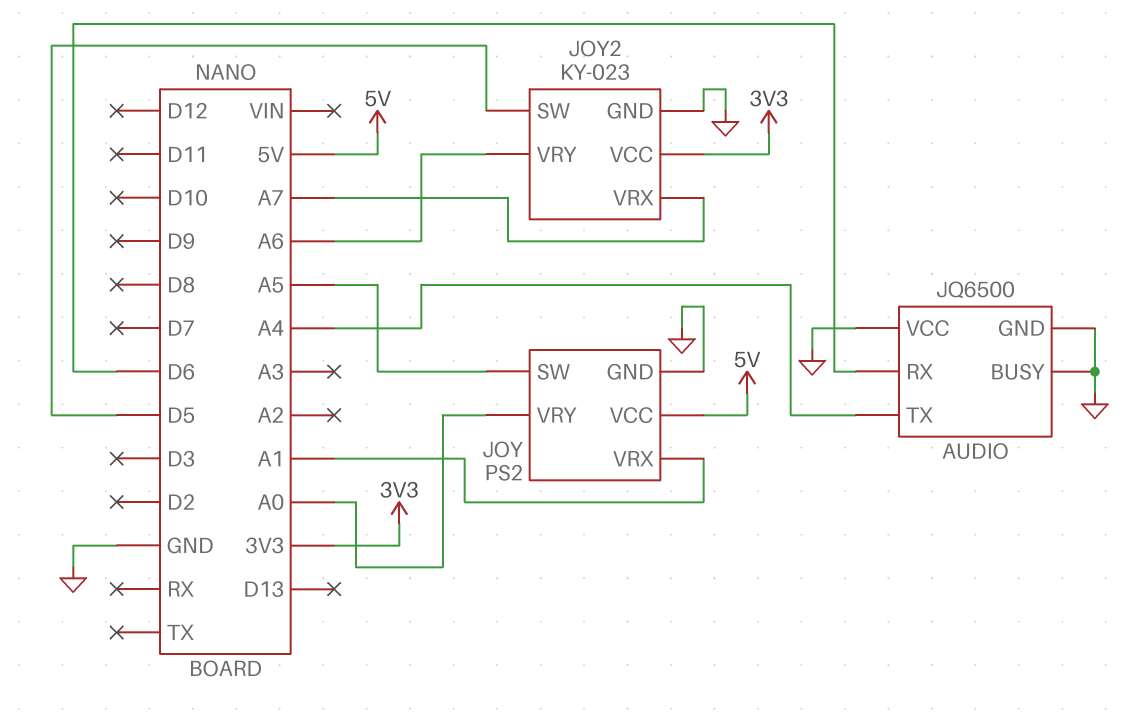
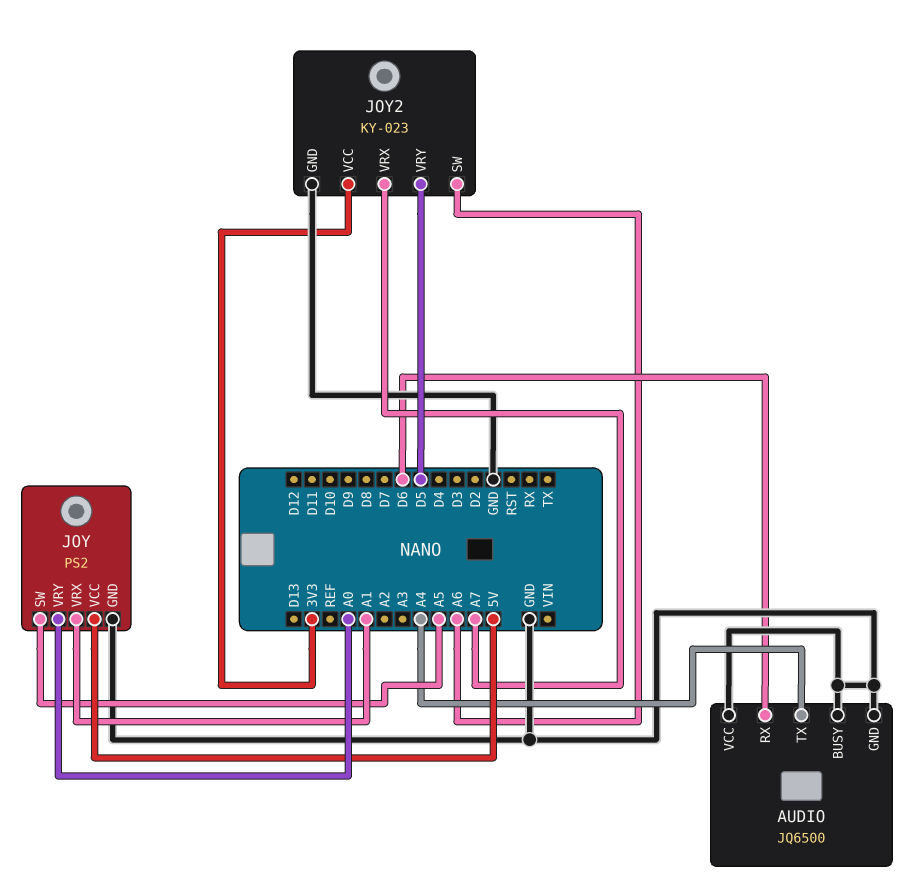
JOY2 pin SW: D5 -> A6
JOY2 pin VRY: A6 -> D5

